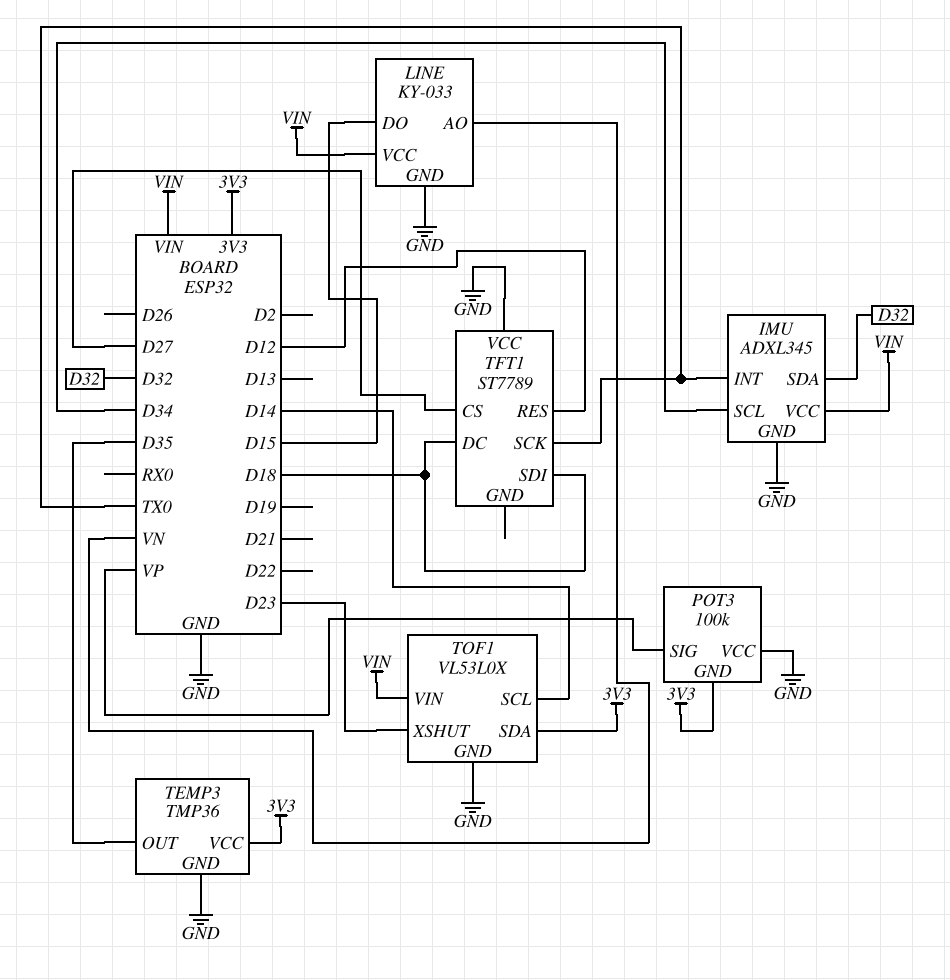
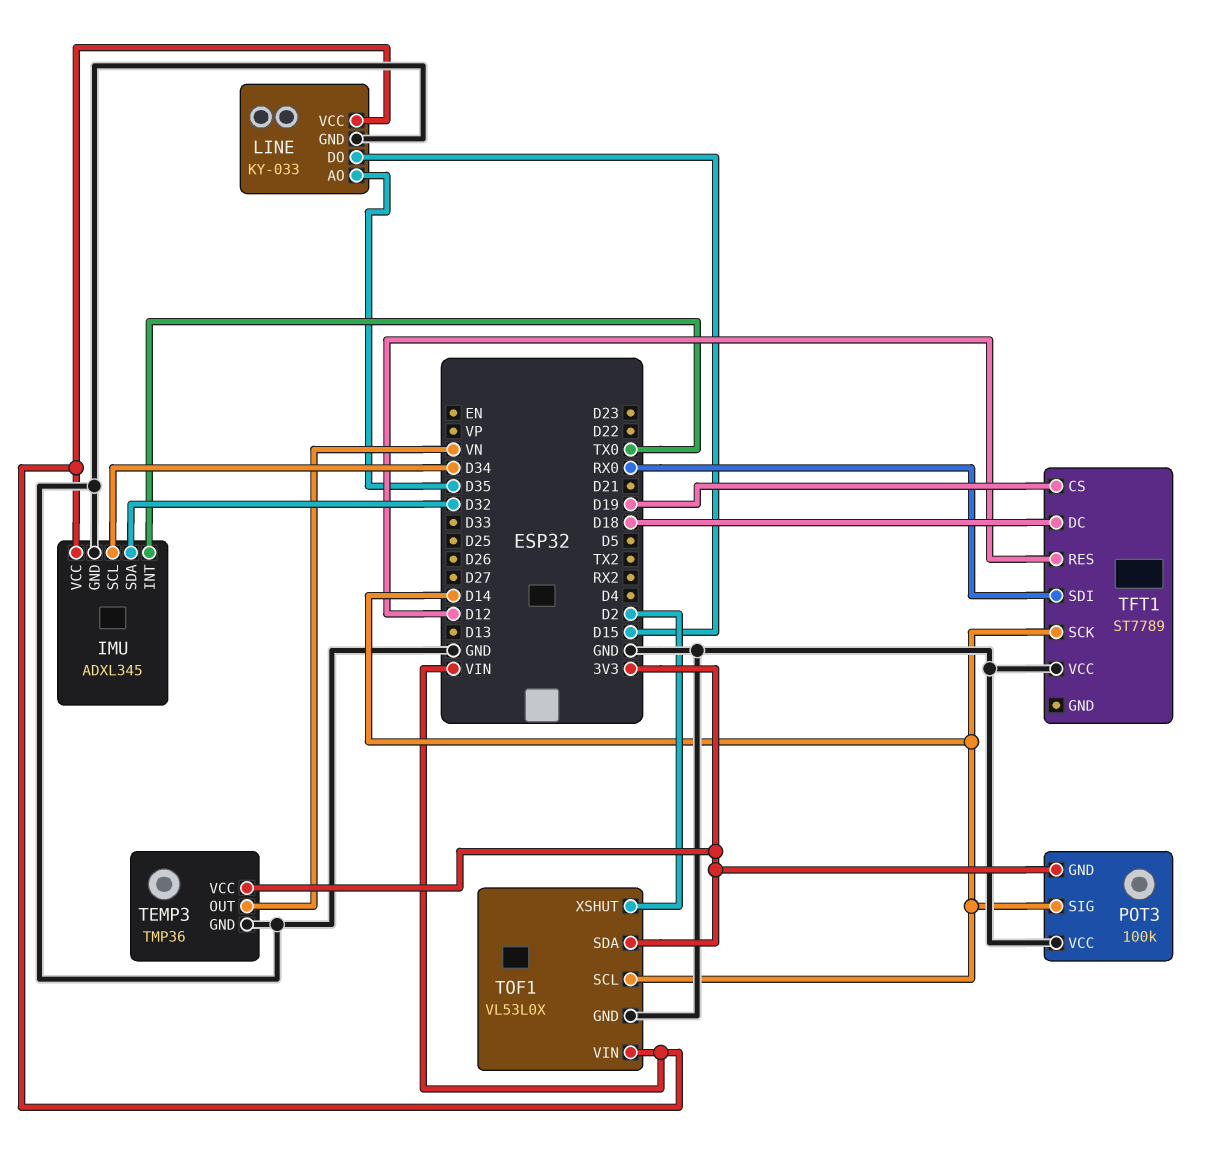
LINE pin AO: VN -> D35
POT3 pin SIG: VP -> D14
TEMP3 pin OUT: D35 -> VN
TFT1 pin CS: D27 -> D19
TFT1 pin SCK: TX0 -> D14
TFT1 pin SDI: D18 -> RX0
TOF1 pin XSHUT: D23 -> D2

